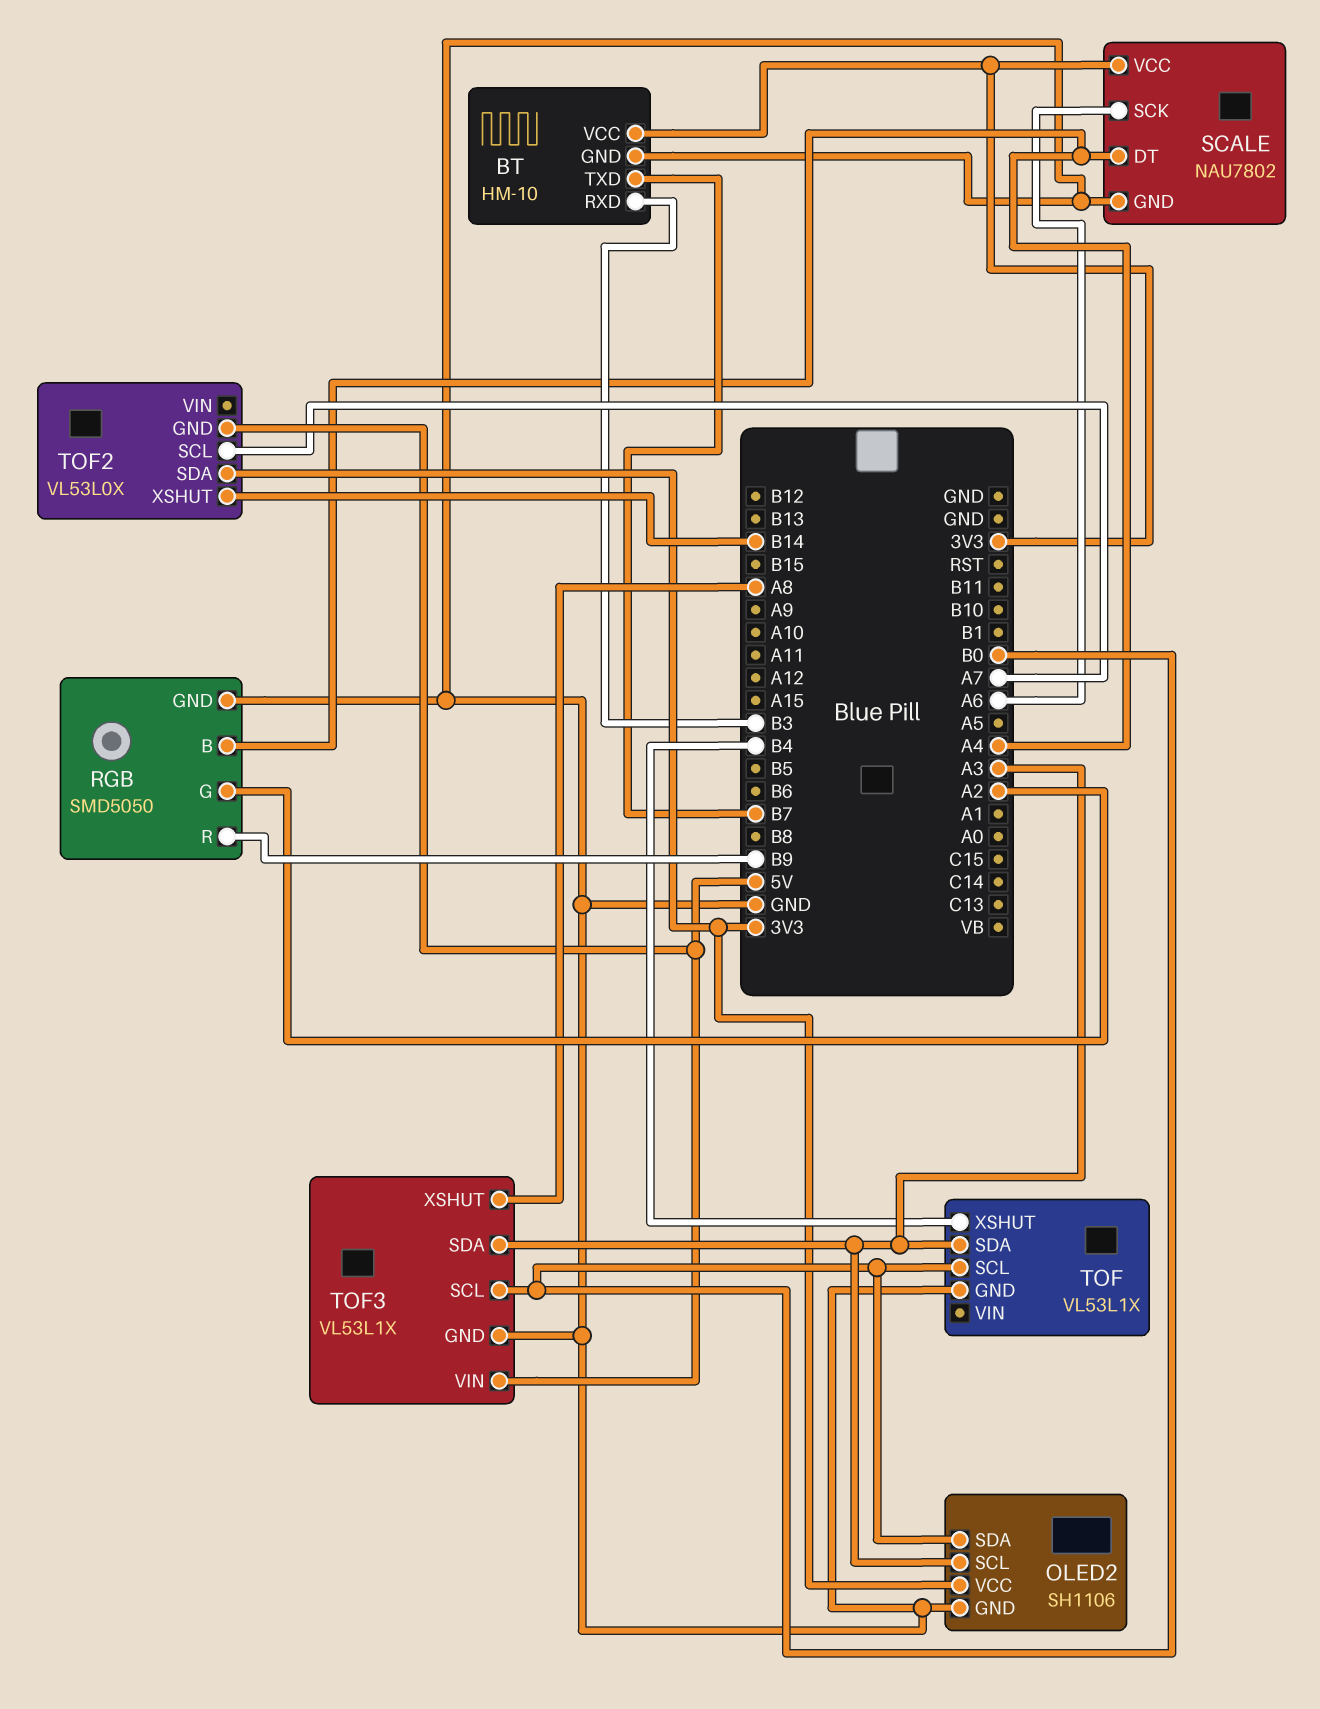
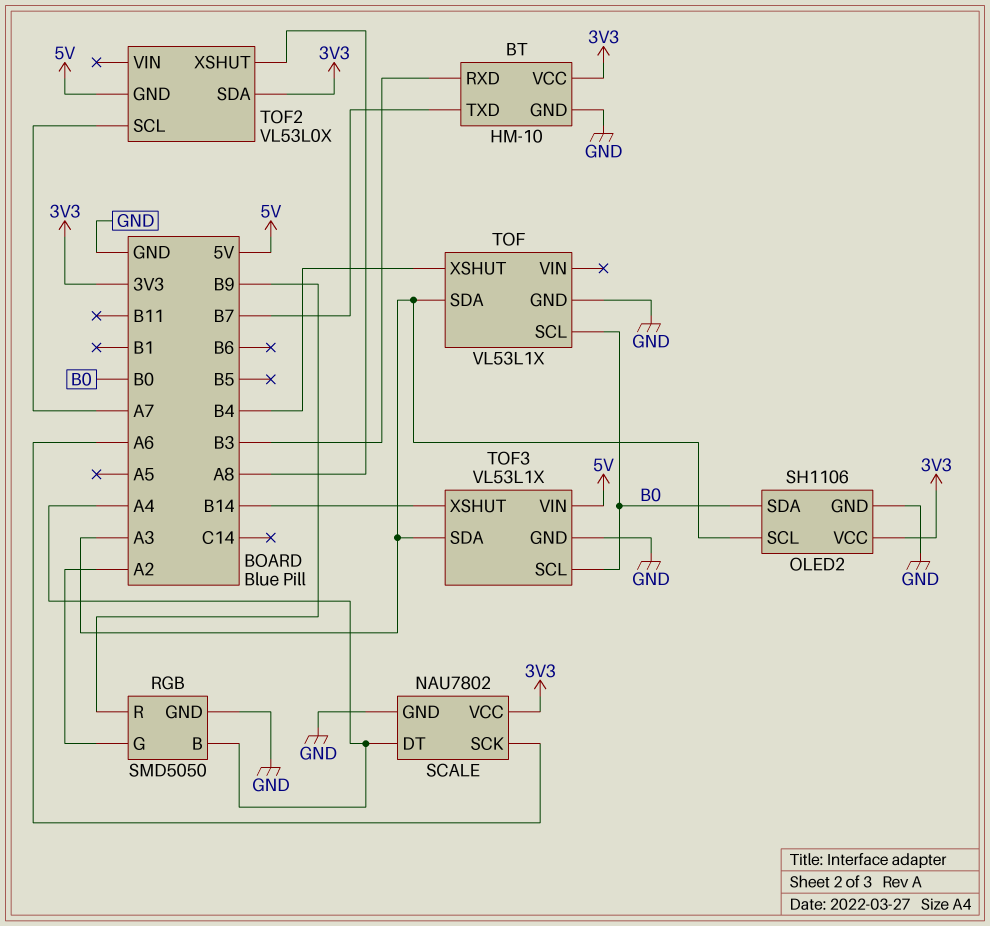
TOF2 pin XSHUT: B14 -> A8
TOF3 pin XSHUT: A8 -> B14

